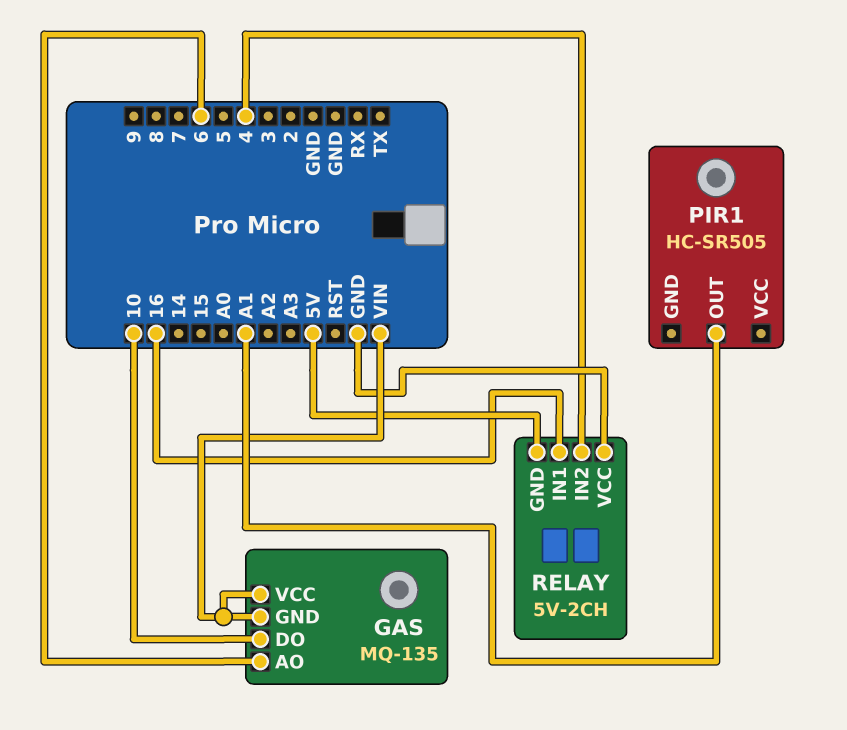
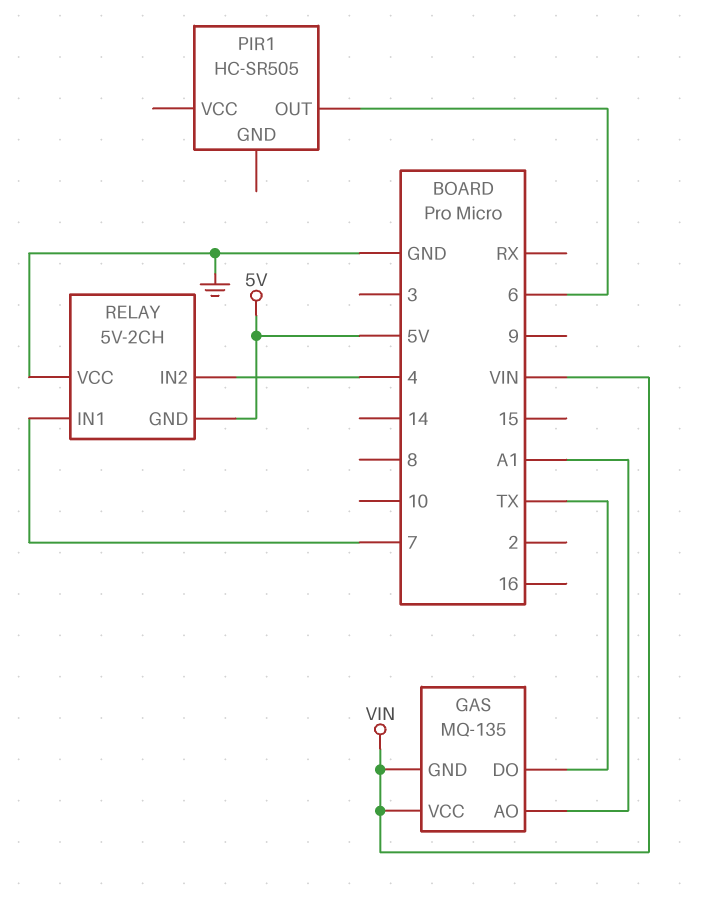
GAS pin AO: 6 -> A1
GAS pin DO: 10 -> TX
PIR1 pin OUT: A1 -> 6
RELAY pin IN1: 16 -> 7

